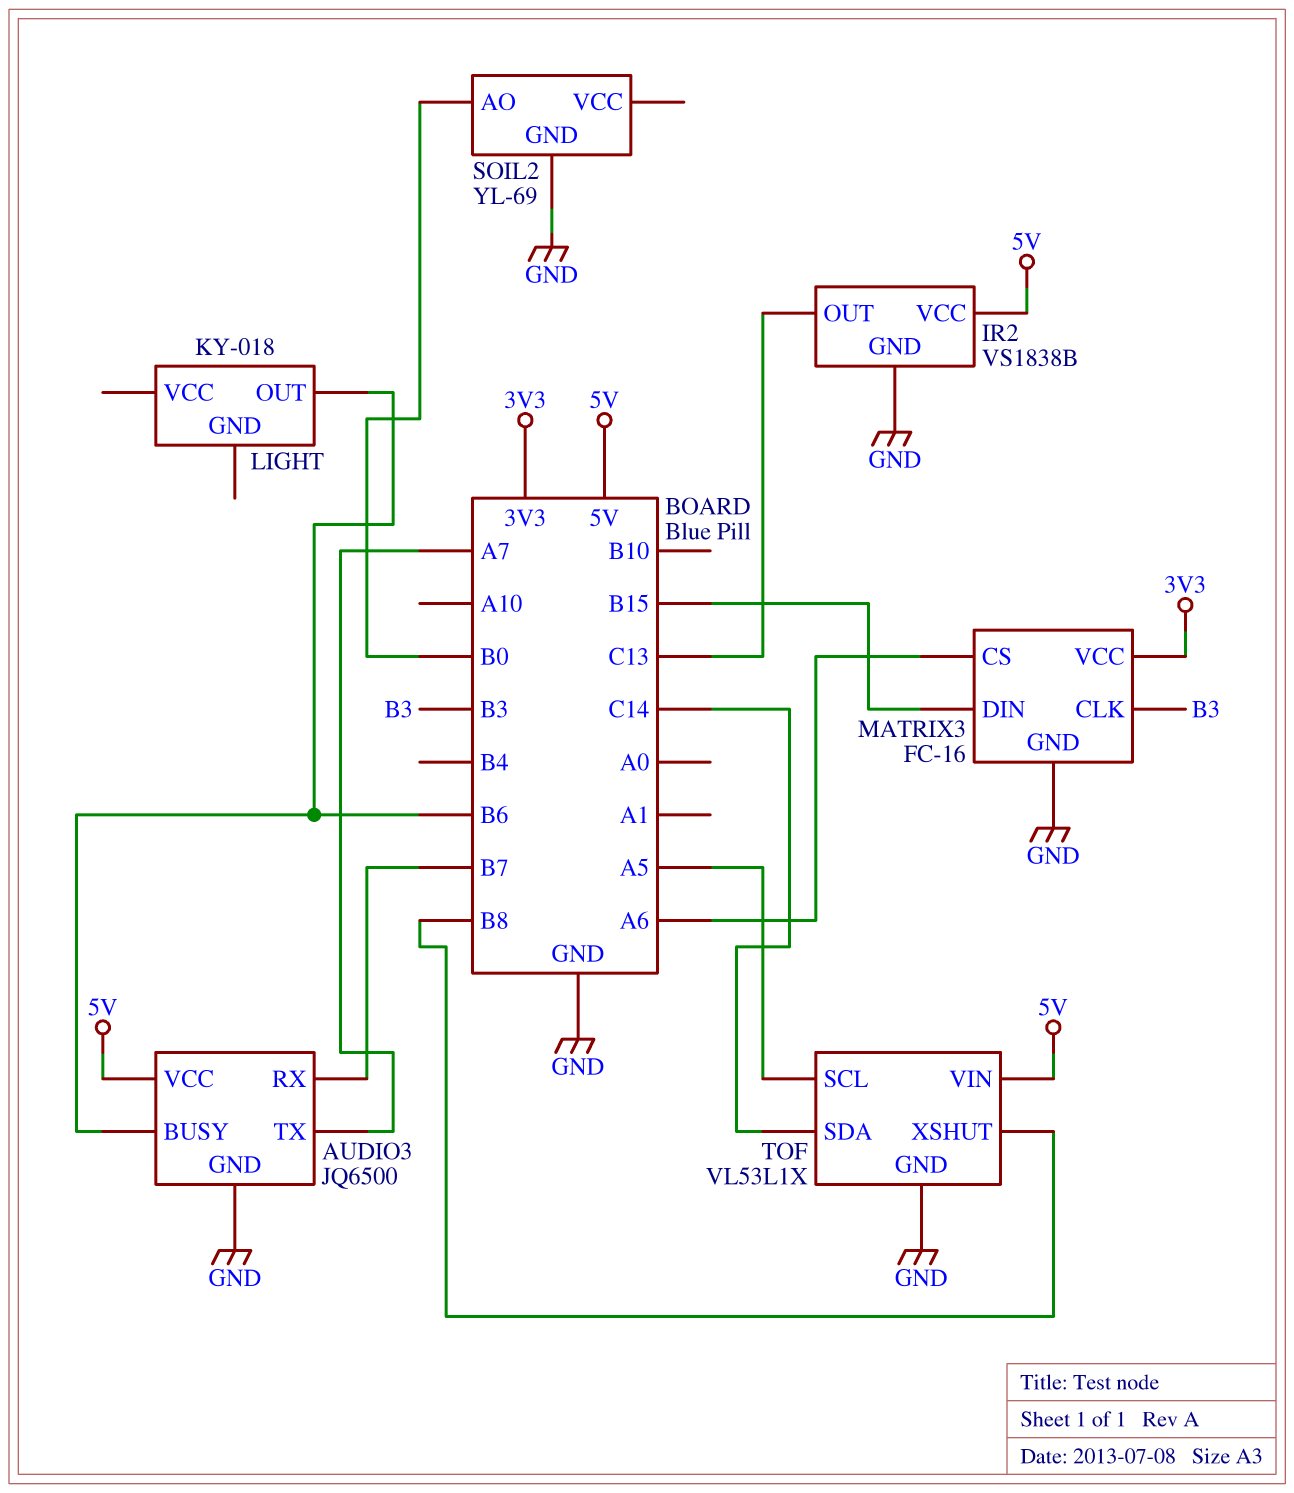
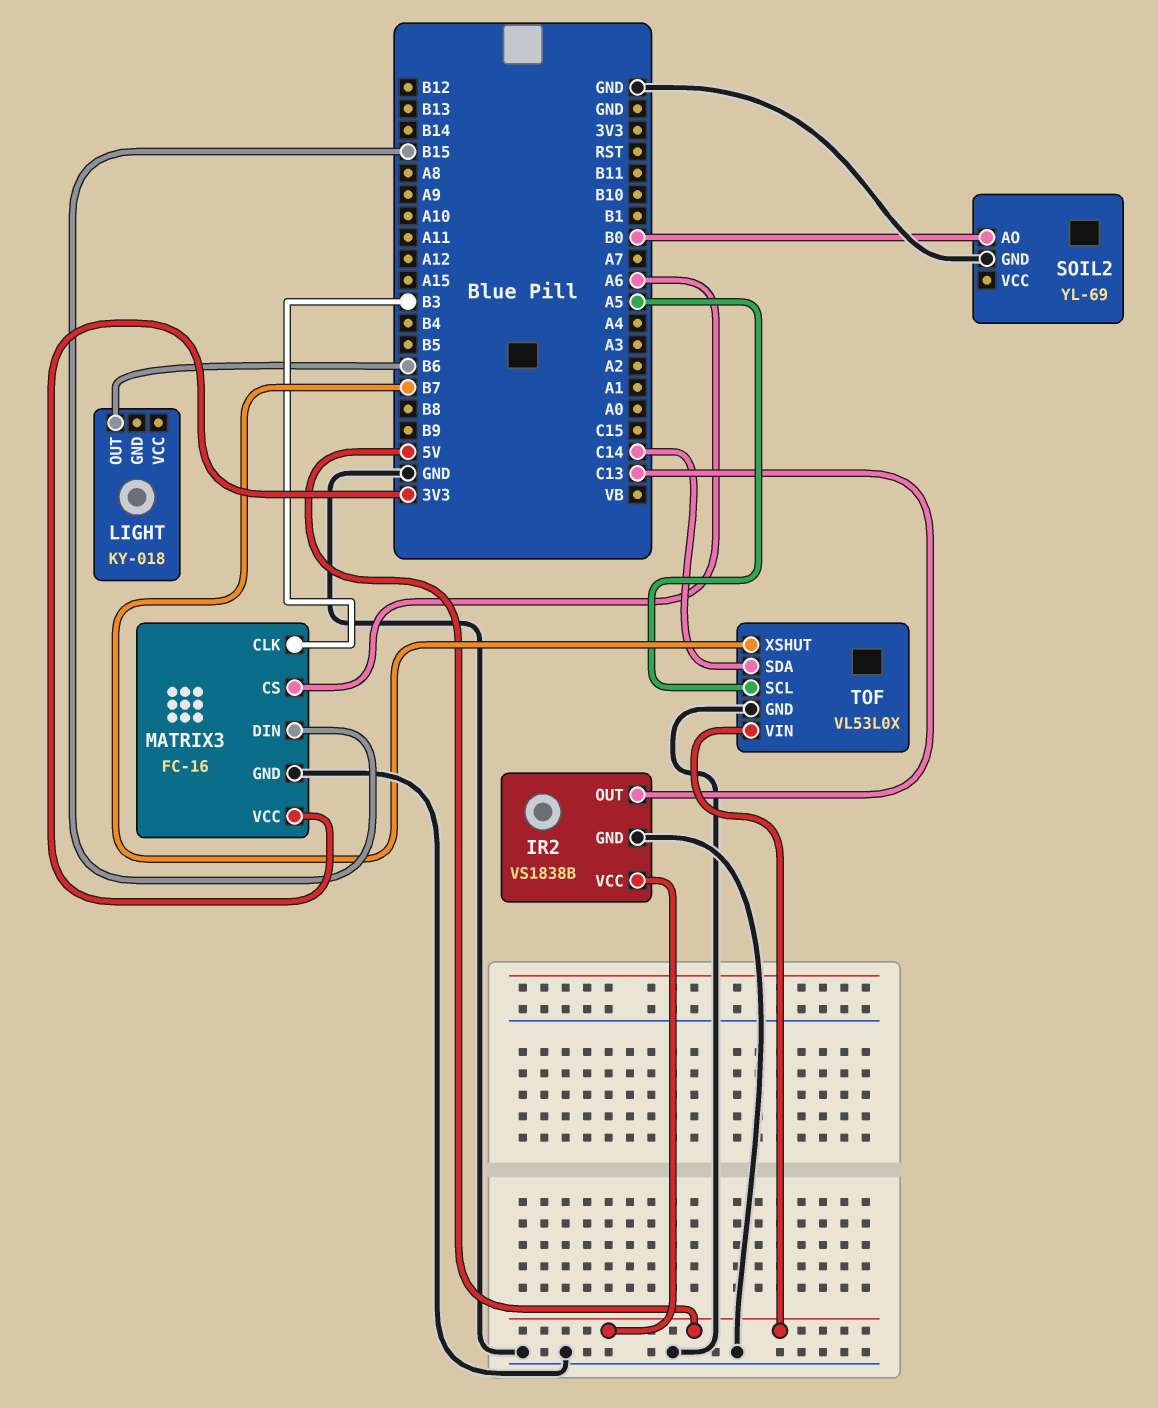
AUDIO3: JQ6500 -> none
AUDIO3 pin BUSY: B6 -> none
AUDIO3 pin GND: GND -> none
AUDIO3 pin RX: B7 -> none
AUDIO3 pin TX: A7 -> none
AUDIO3 pin VCC: 5V -> none
TOF: VL53L1X -> VL53L0X
TOF pin XSHUT: B8 -> B7

